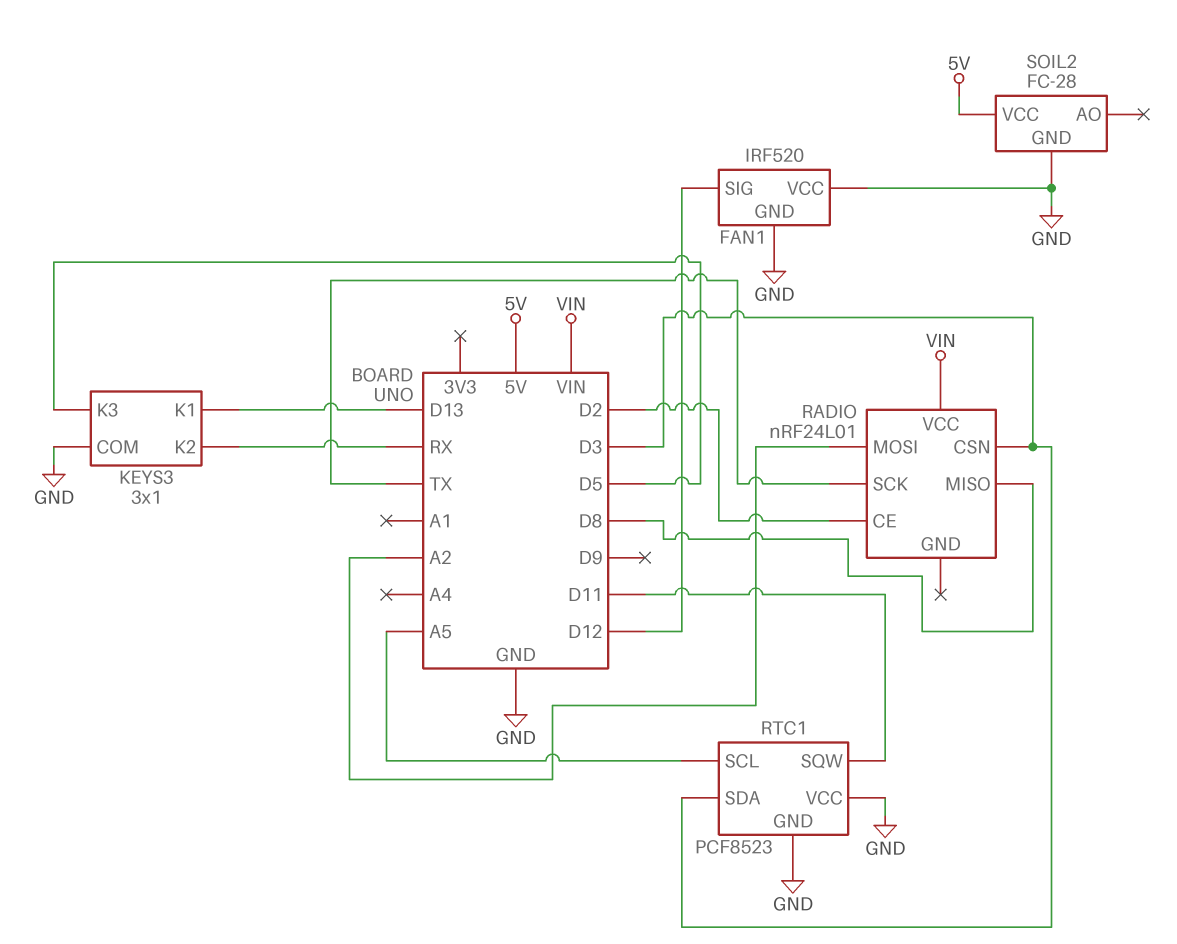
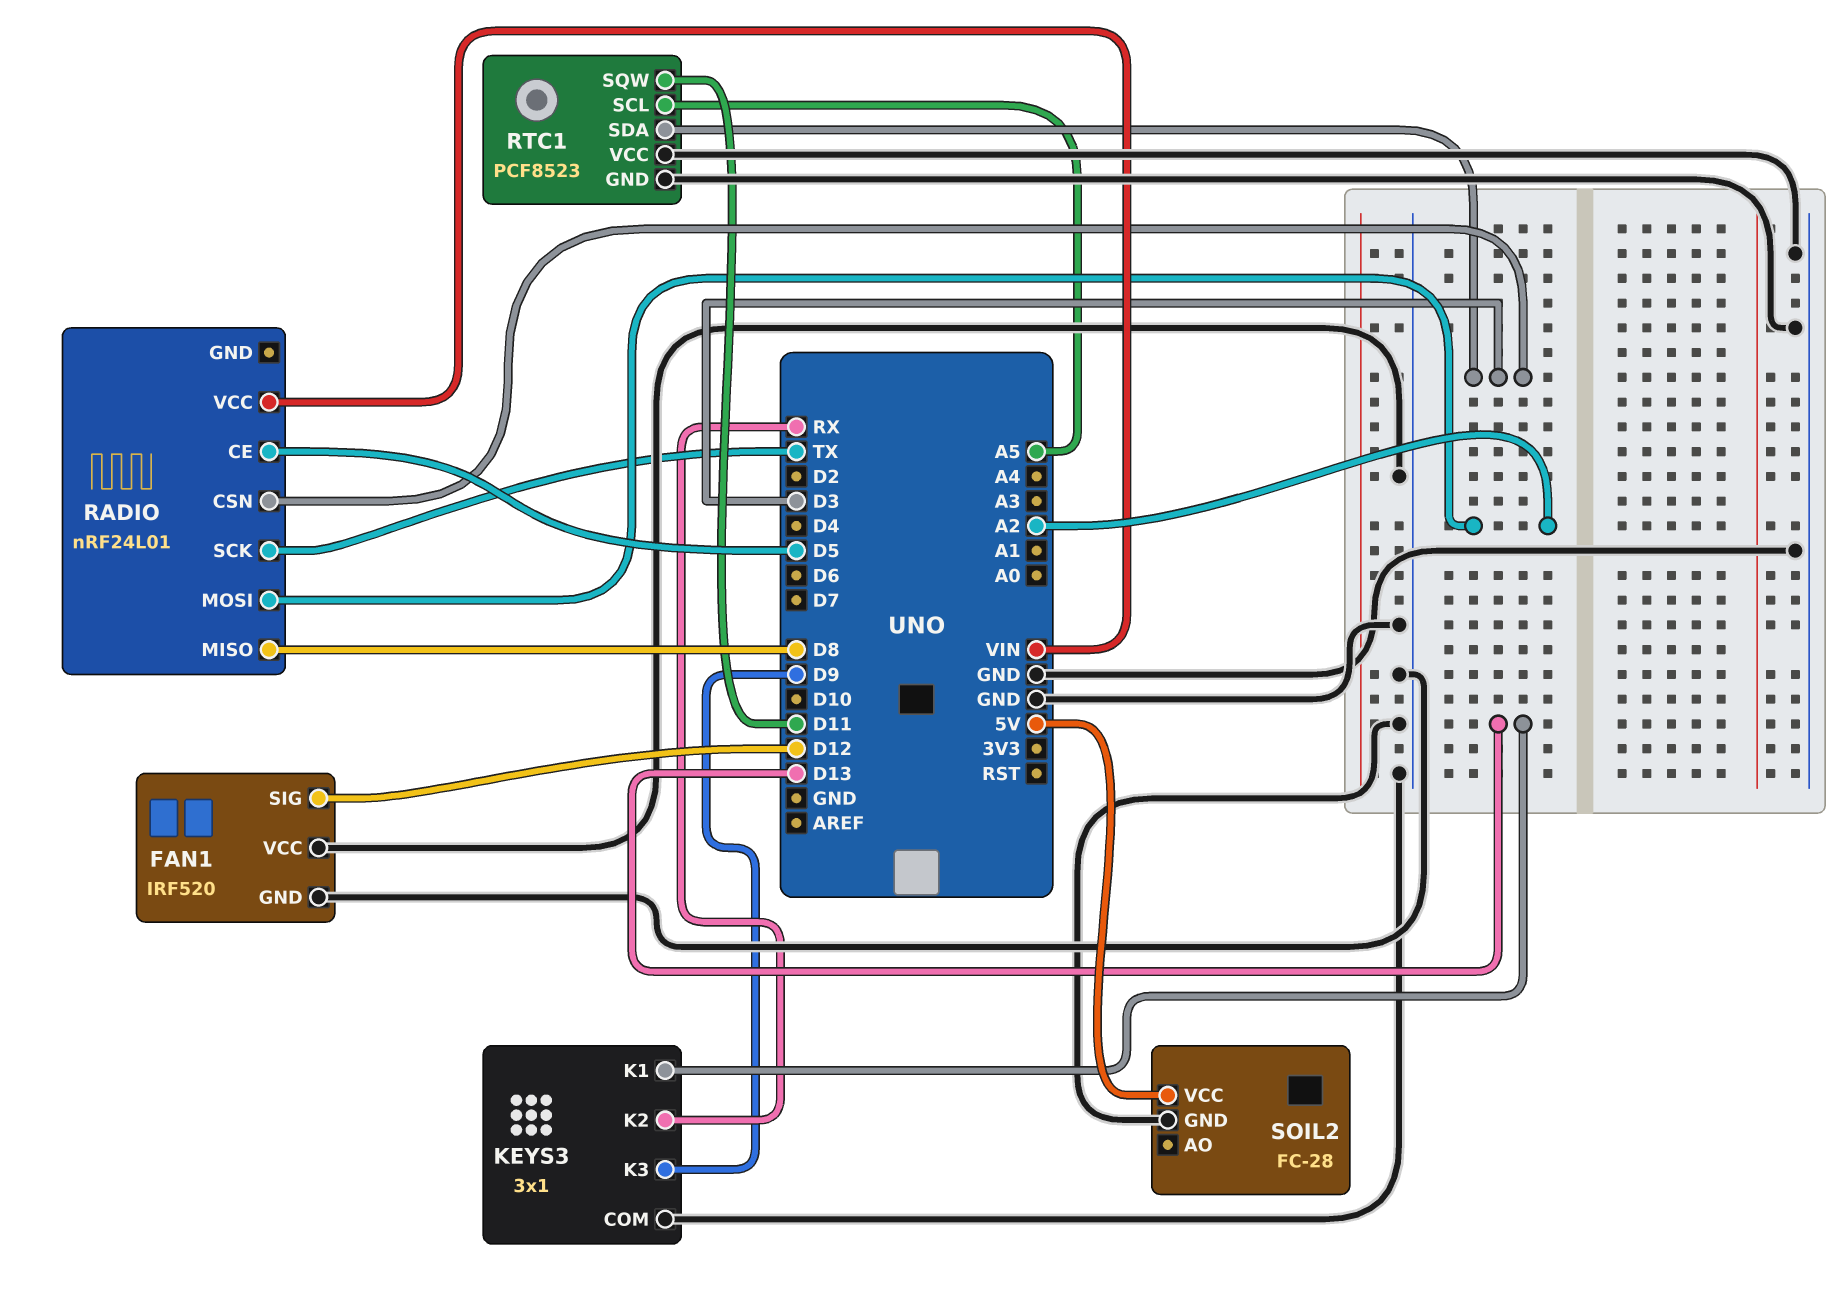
KEYS3 pin K3: D5 -> D9
RADIO pin CE: D2 -> D5

